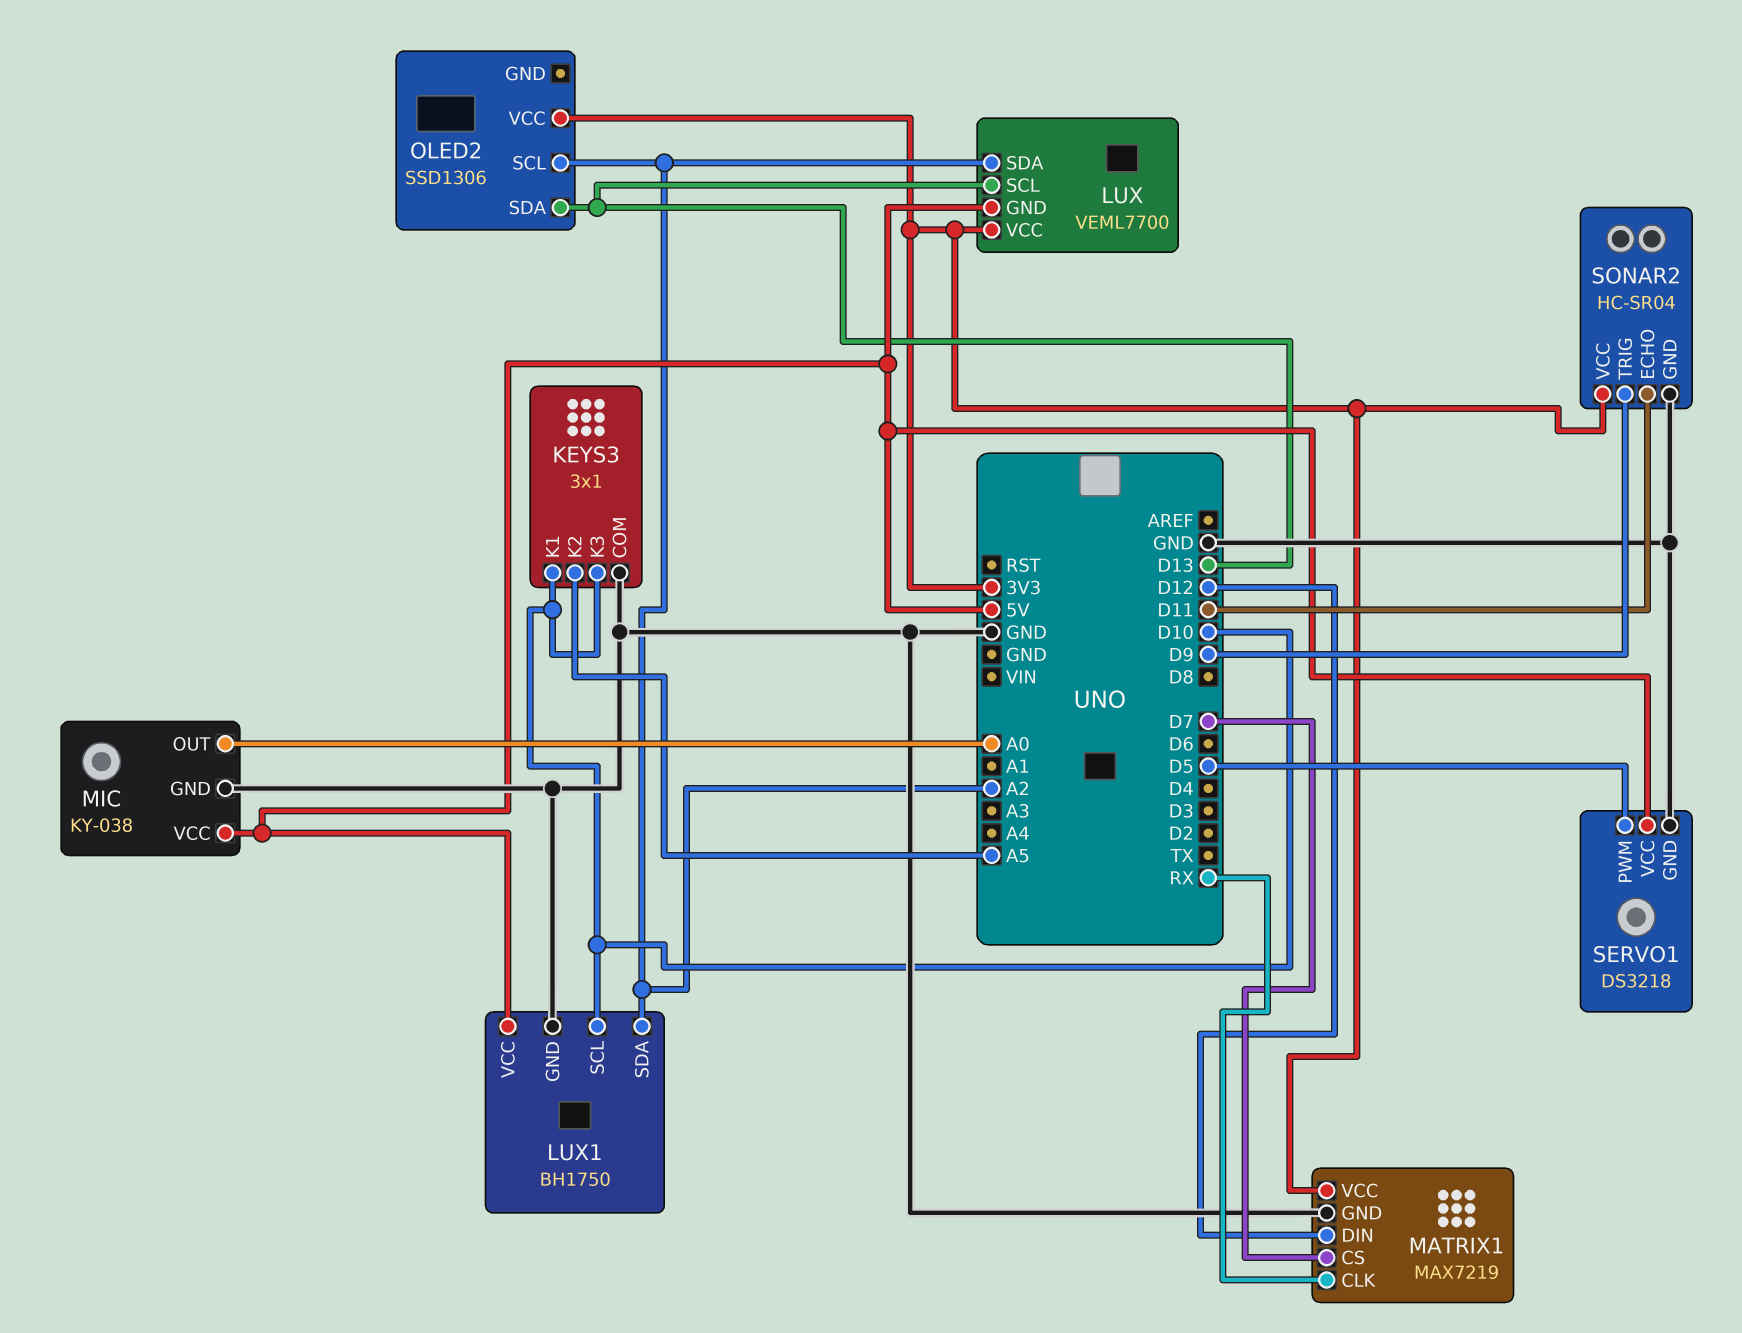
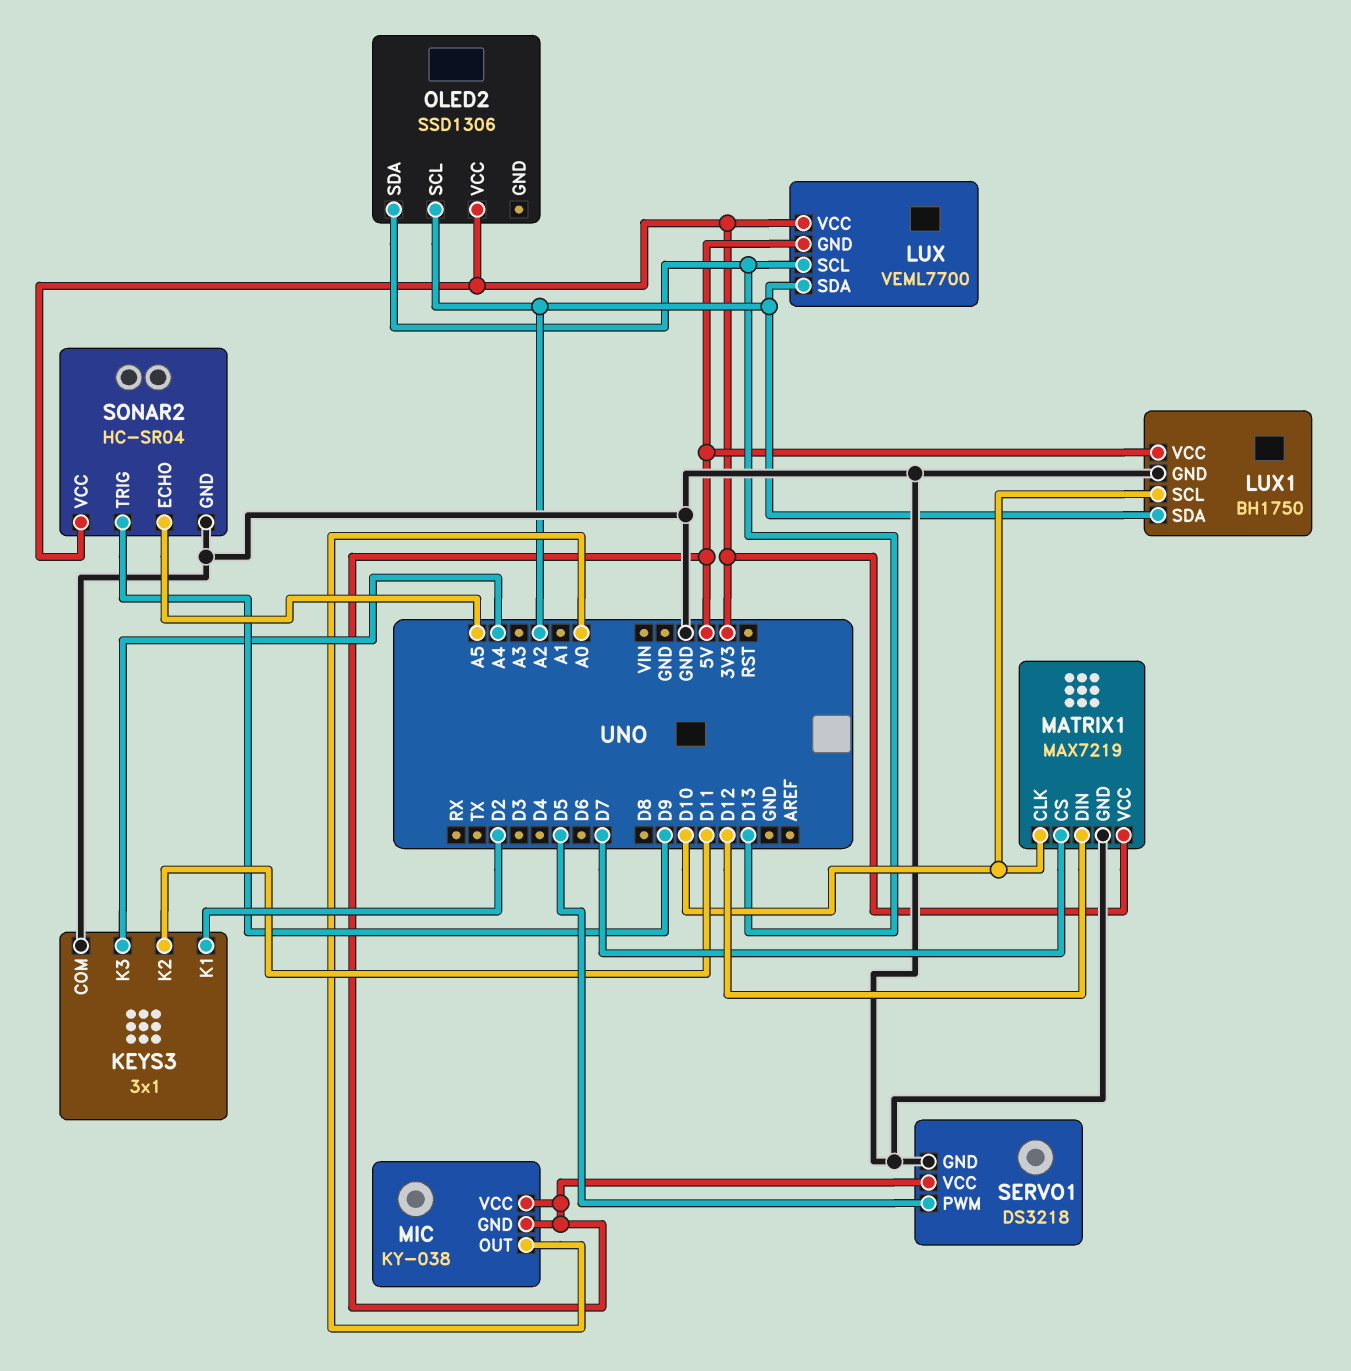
KEYS3 pin K1: D10 -> D2
KEYS3 pin K2: A5 -> D11
KEYS3 pin K3: D10 -> A4
MATRIX1 pin CLK: RX -> D10
MIC pin GND: GND -> 5V
SONAR2 pin ECHO: D11 -> A5

